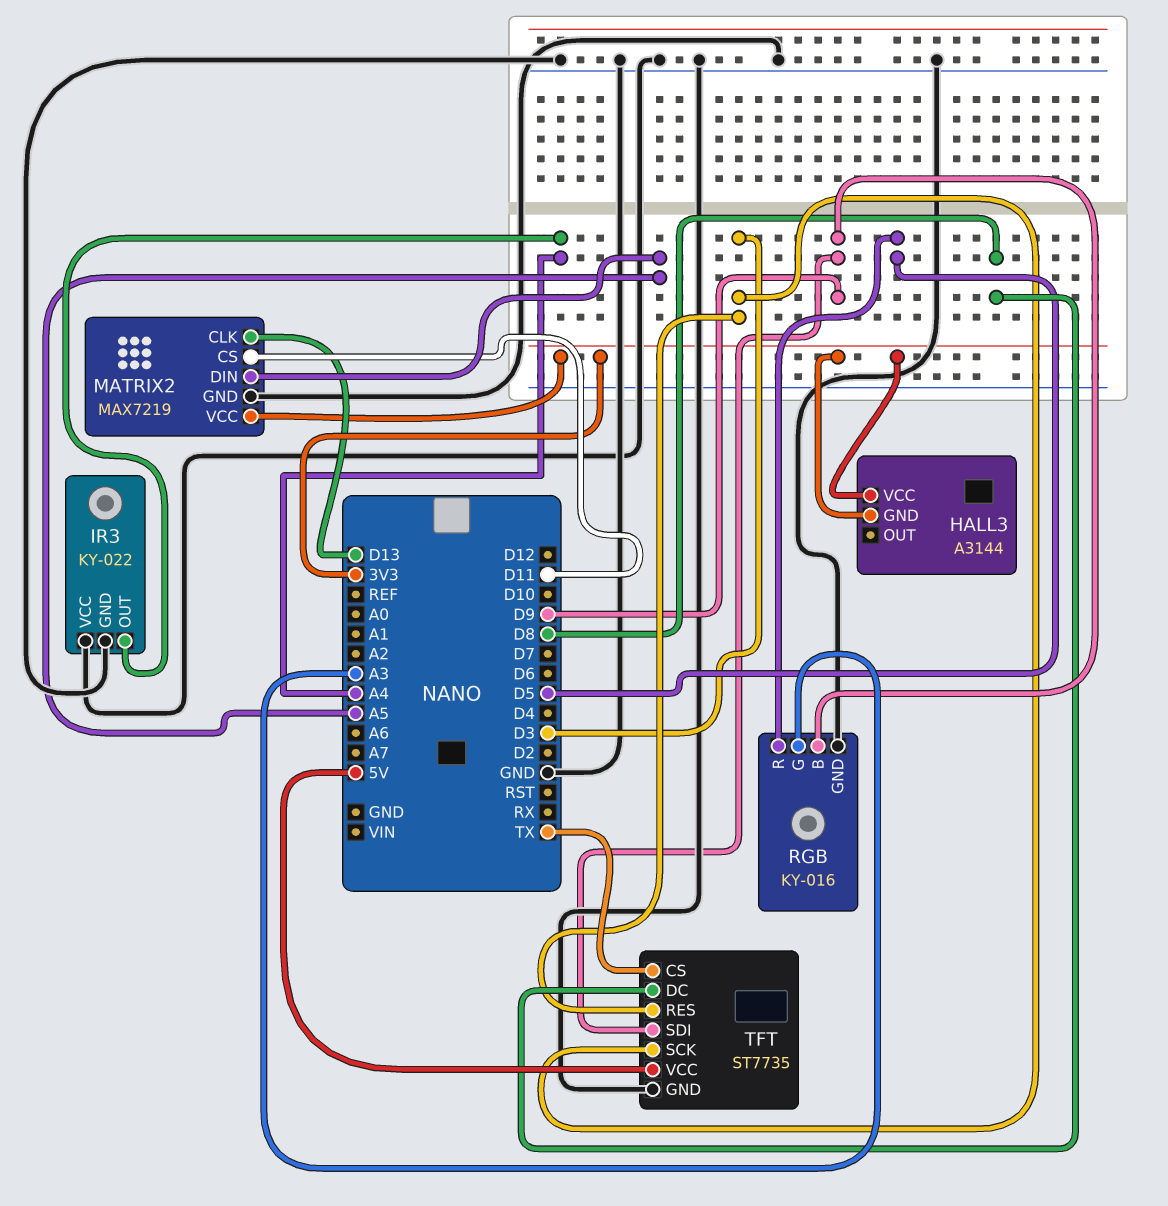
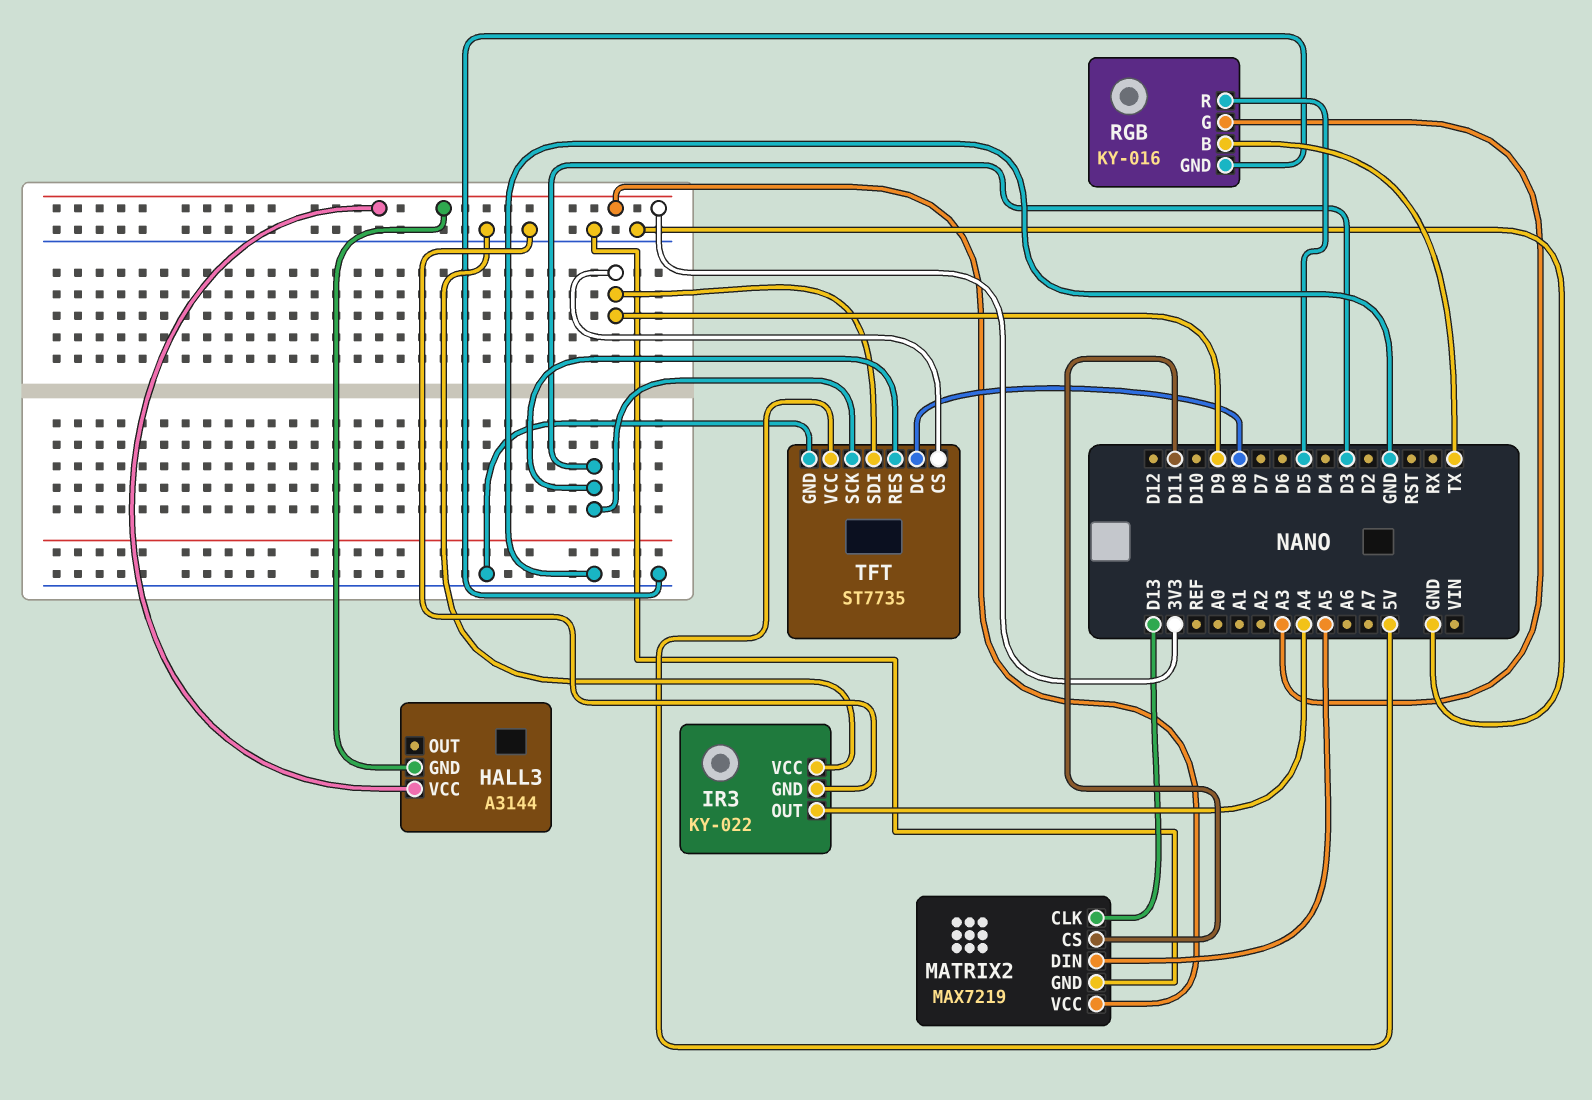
RGB pin B: D9 -> TX
TFT pin CS: TX -> D9

